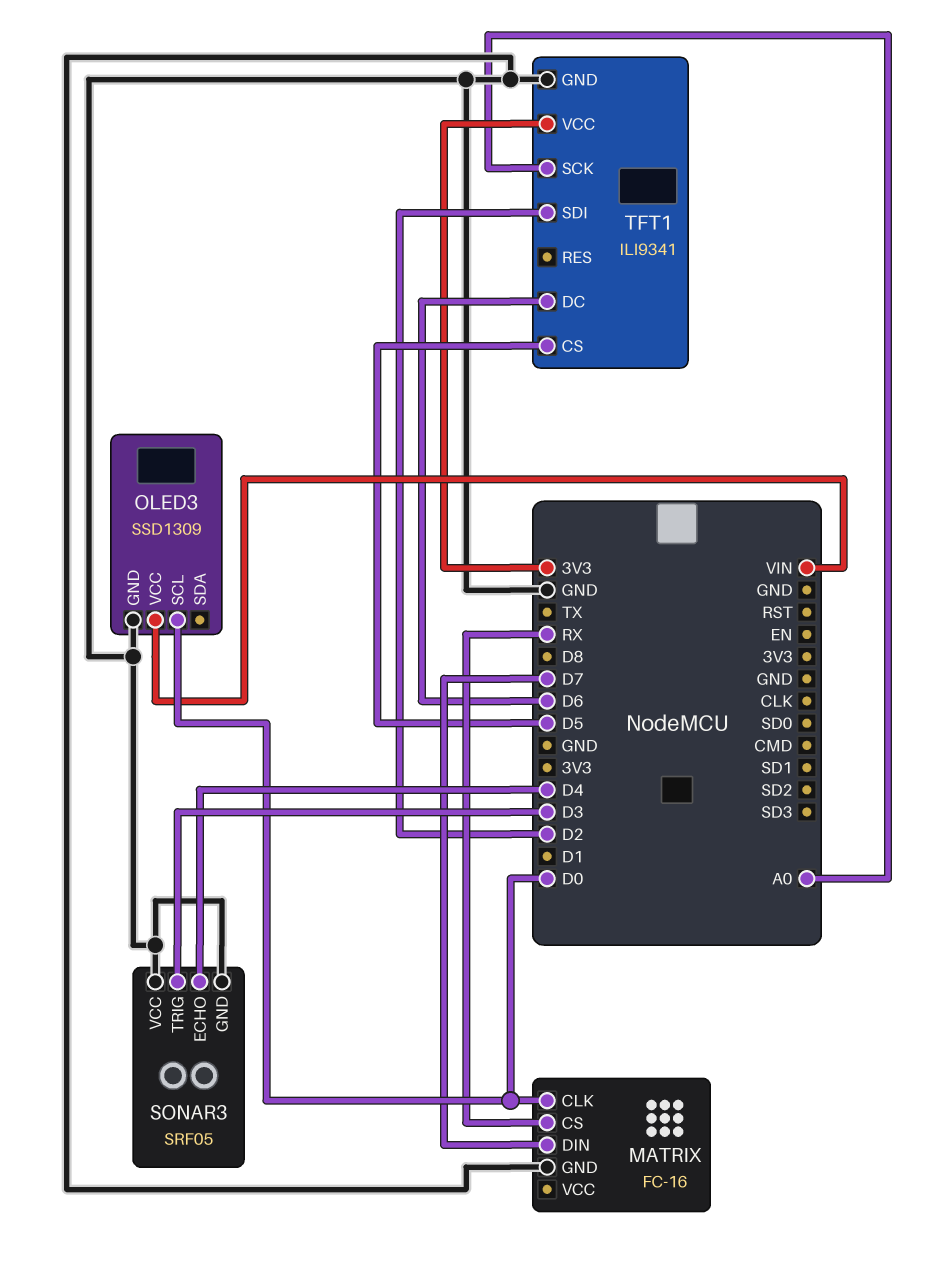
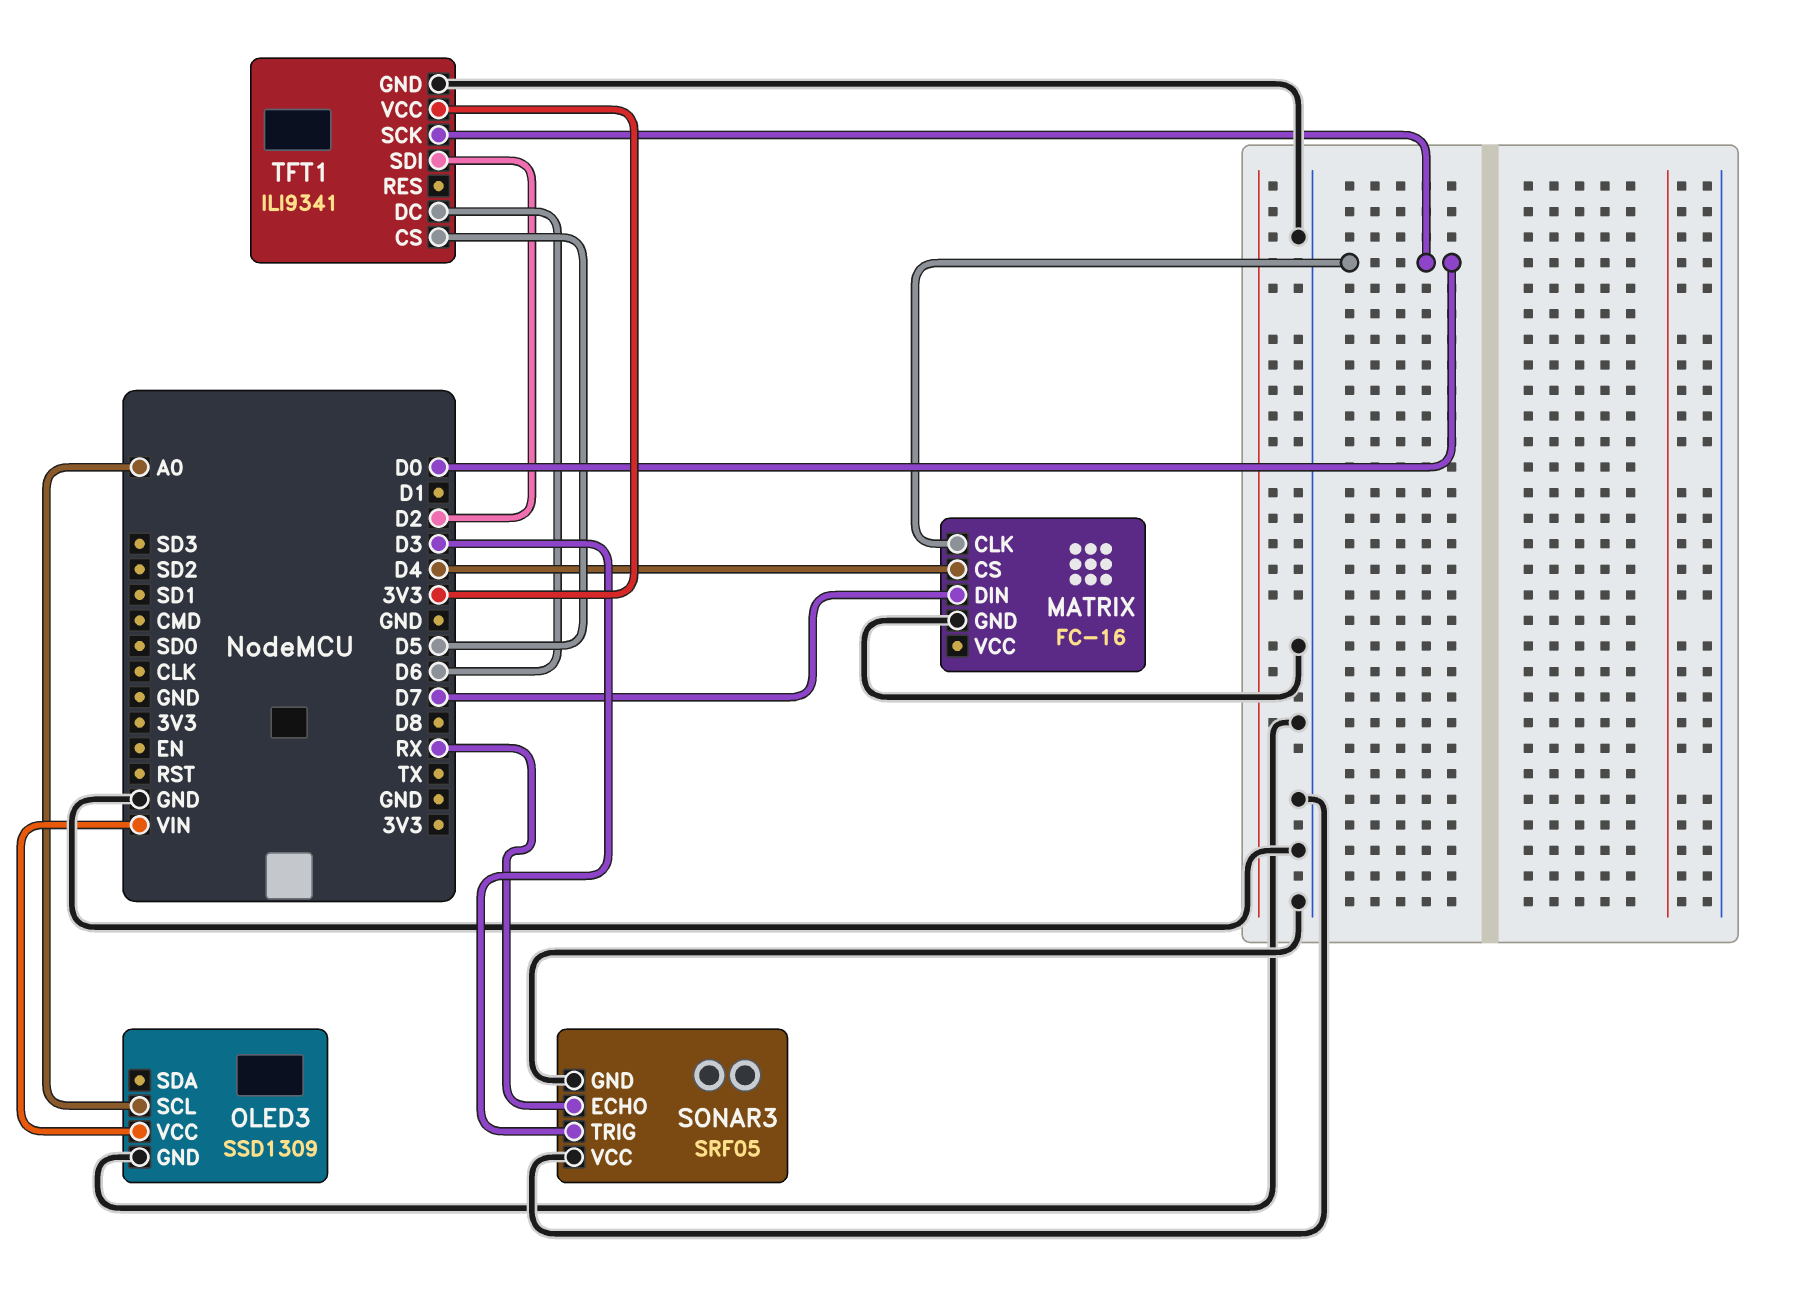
MATRIX pin CS: RX -> D4
OLED3 pin SCL: D0 -> A0
SONAR3 pin ECHO: D4 -> RX
TFT1 pin SCK: A0 -> D0

